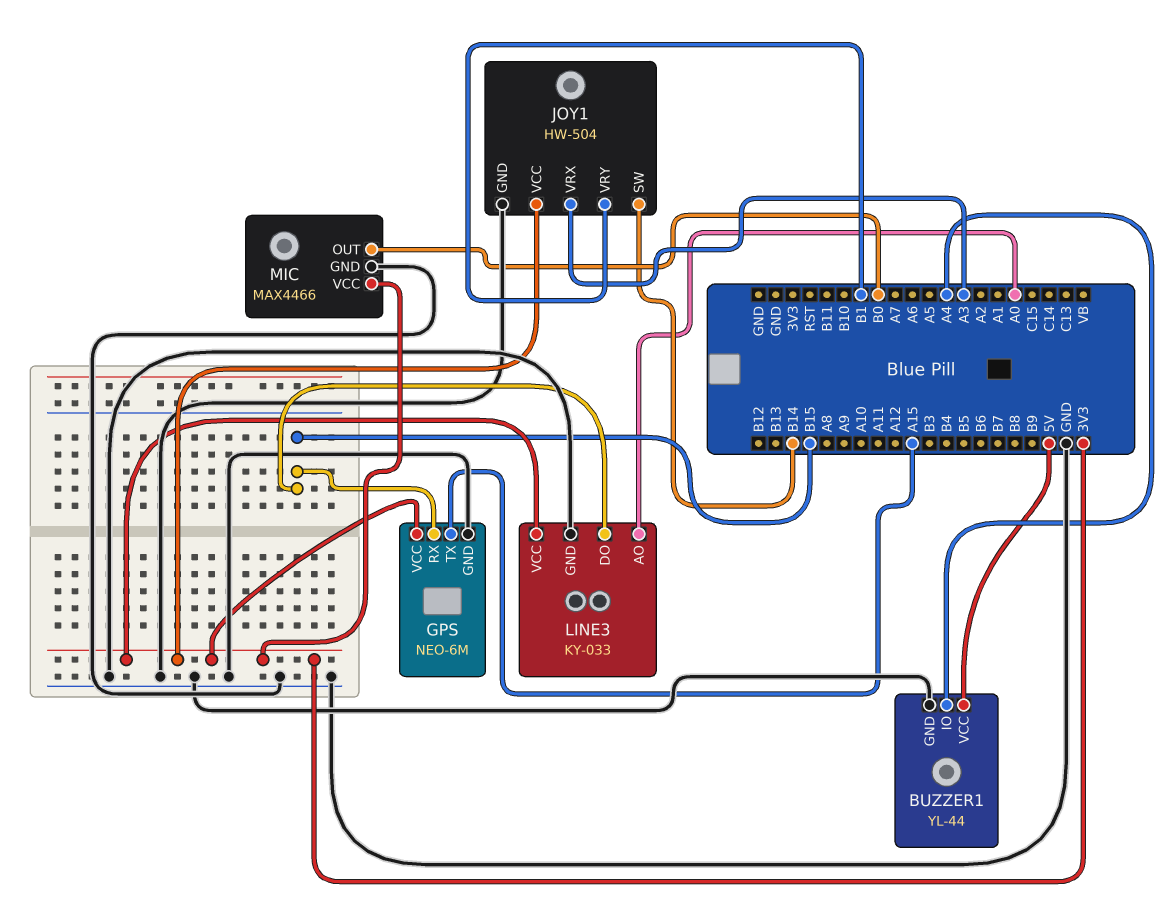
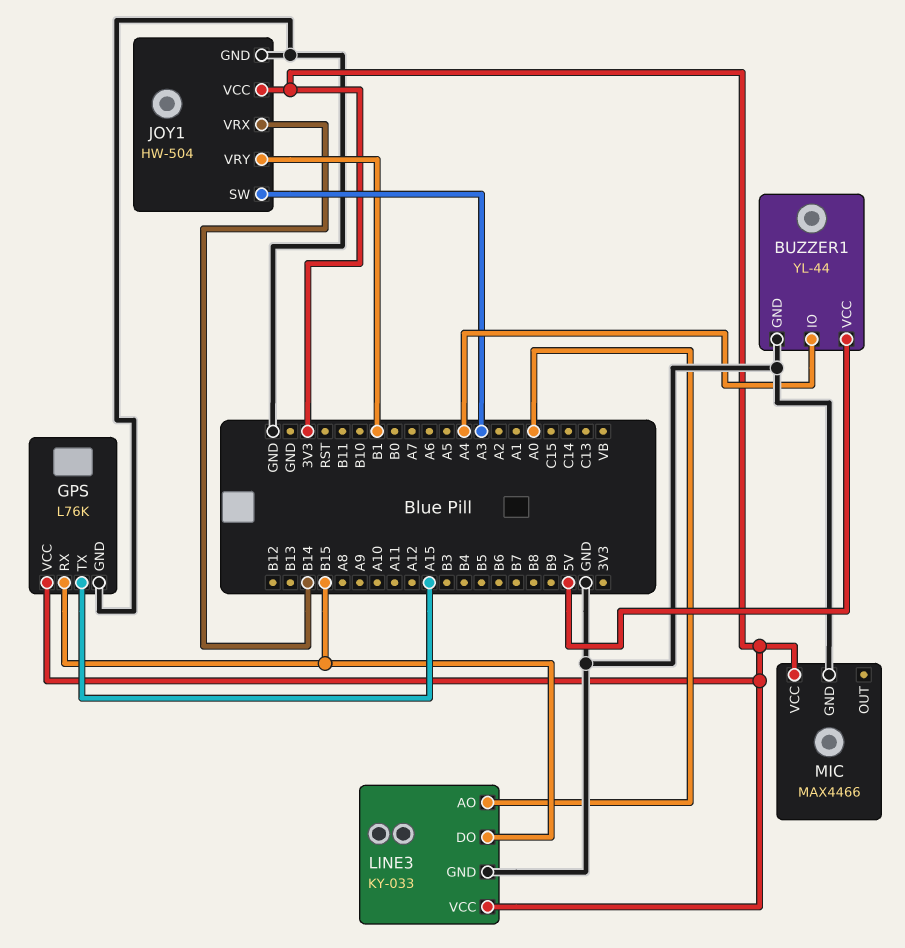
GPS: NEO-6M -> L76K
JOY1 pin SW: B14 -> A3
JOY1 pin VRX: A3 -> B14
MIC pin OUT: B0 -> none

